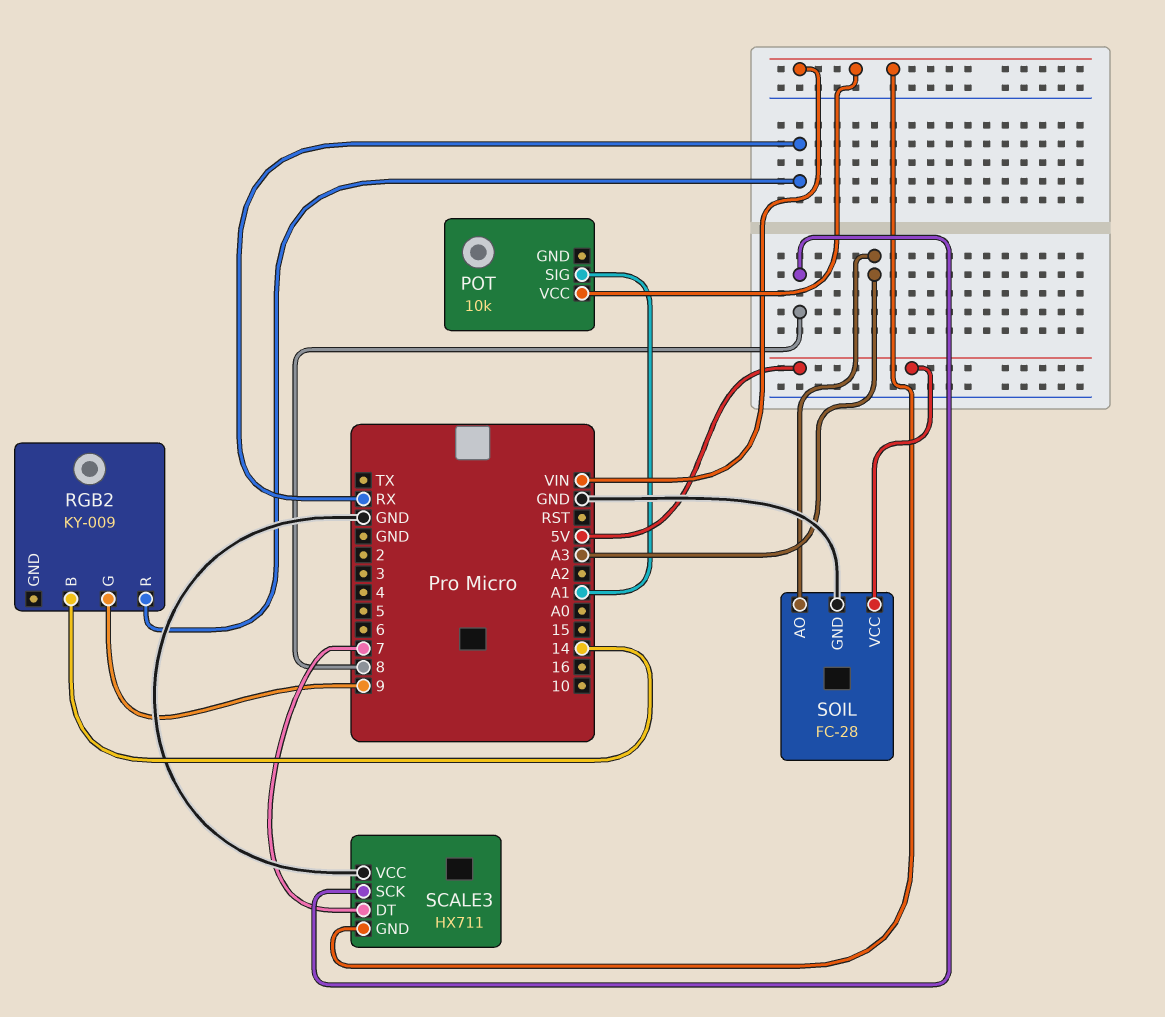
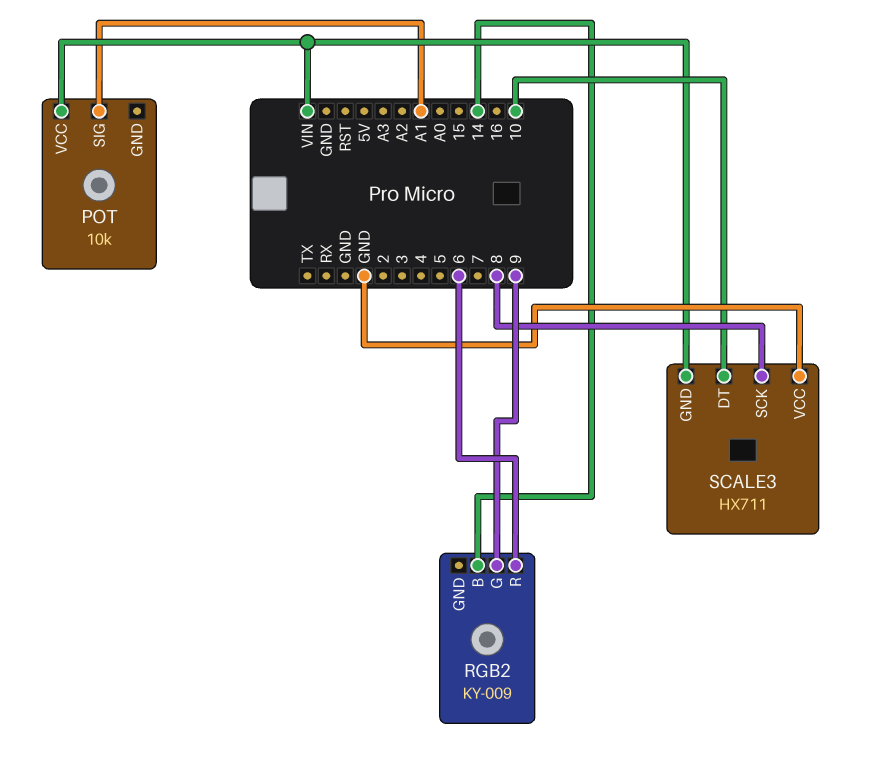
RGB2 pin R: RX -> 6
SCALE3 pin DT: 7 -> 10
SOIL: FC-28 -> none
SOIL pin AO: A3 -> none
SOIL pin GND: GND -> none
SOIL pin VCC: 5V -> none

